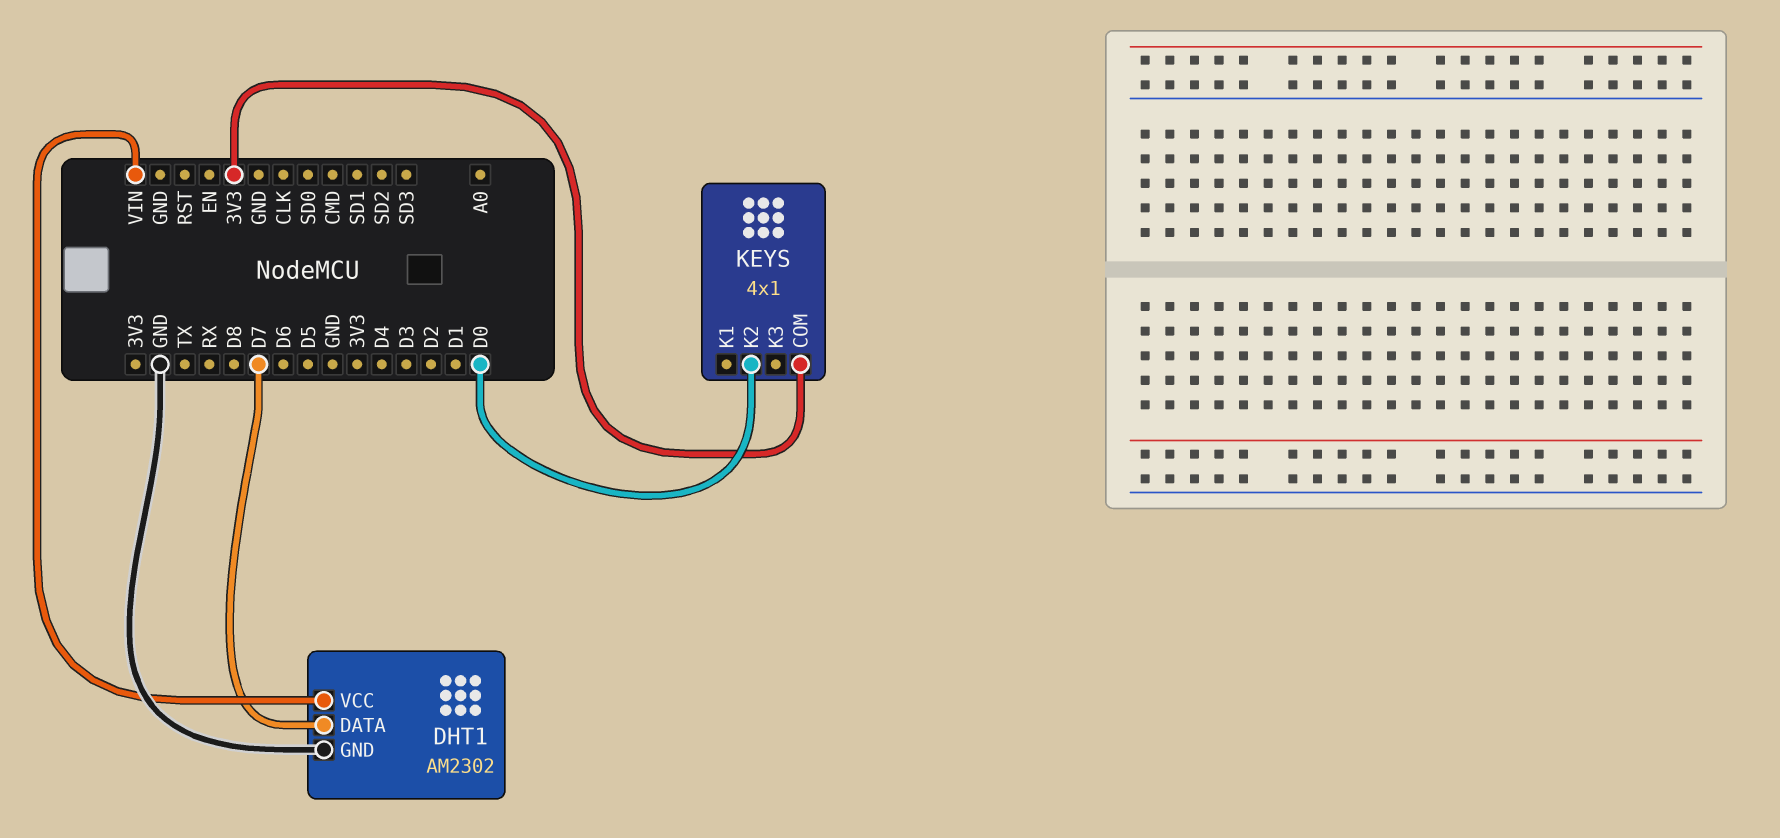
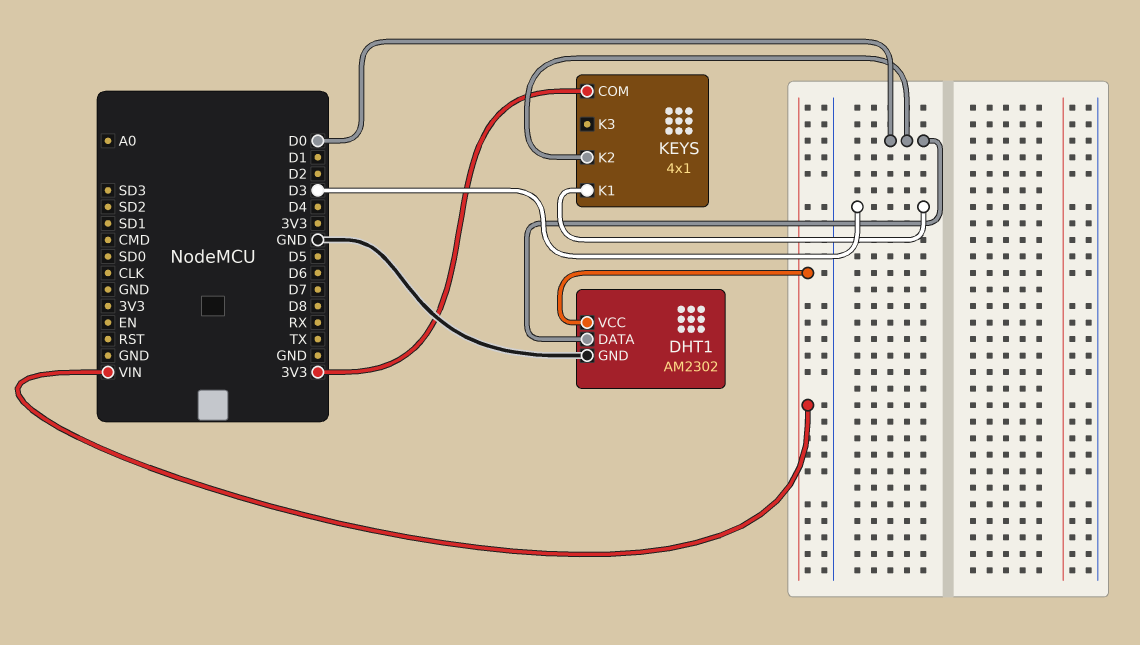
DHT1 pin DATA: D7 -> D0
KEYS pin K1: none -> D3

